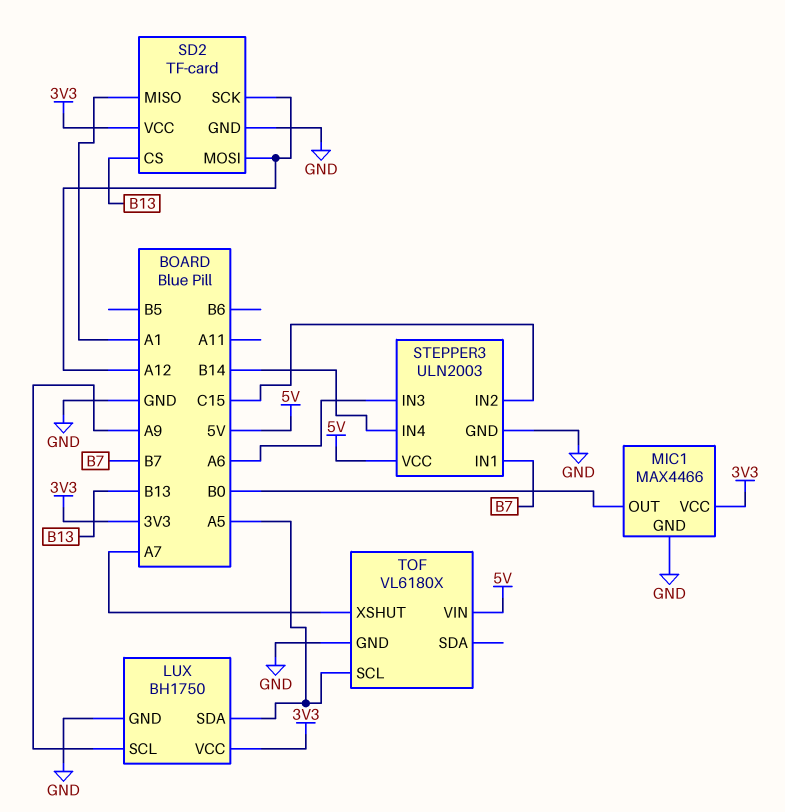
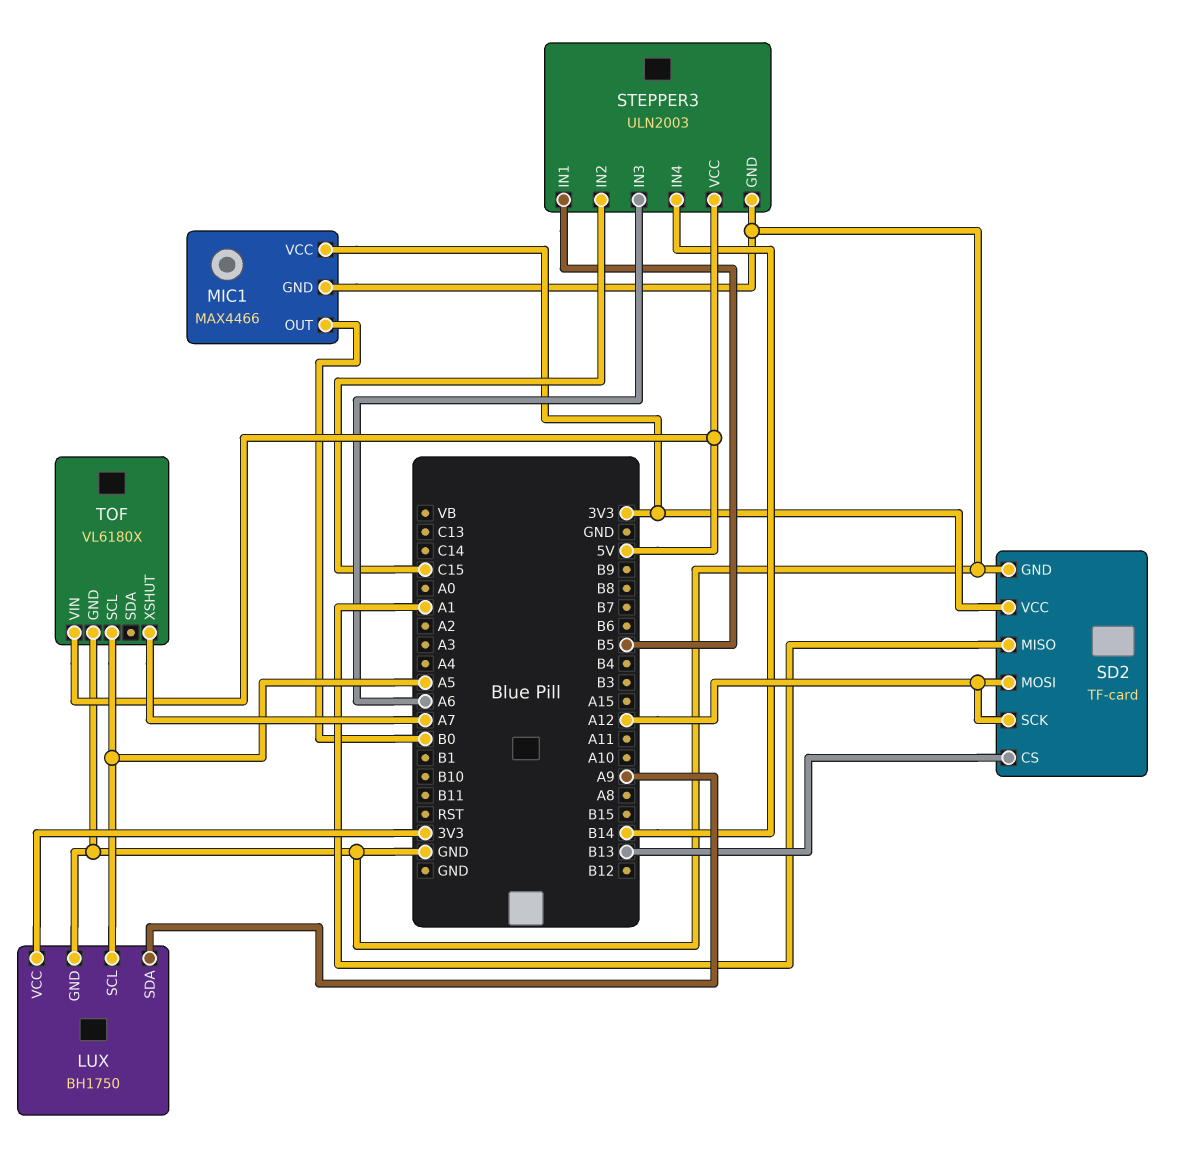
LUX pin SCL: A9 -> A5
LUX pin SDA: A5 -> A9
STEPPER3 pin IN1: B7 -> B5

